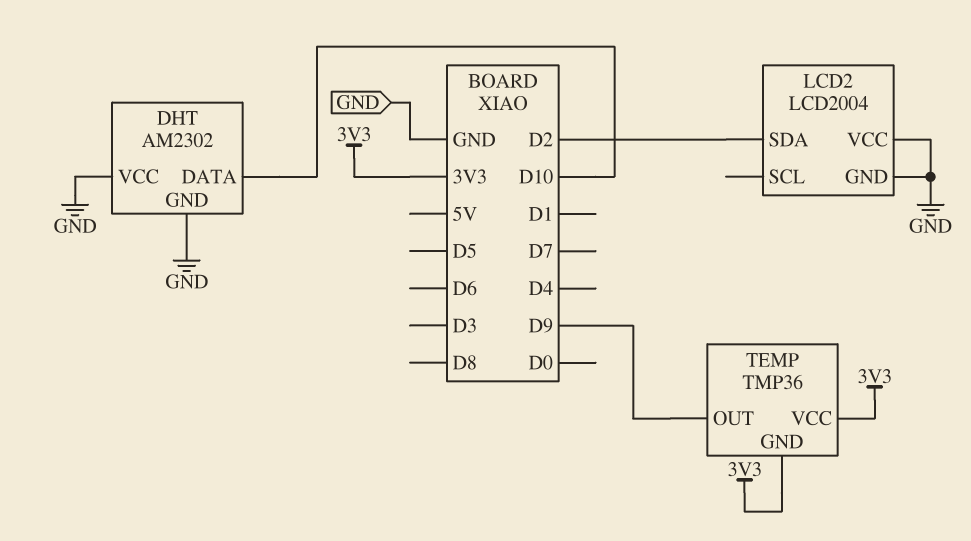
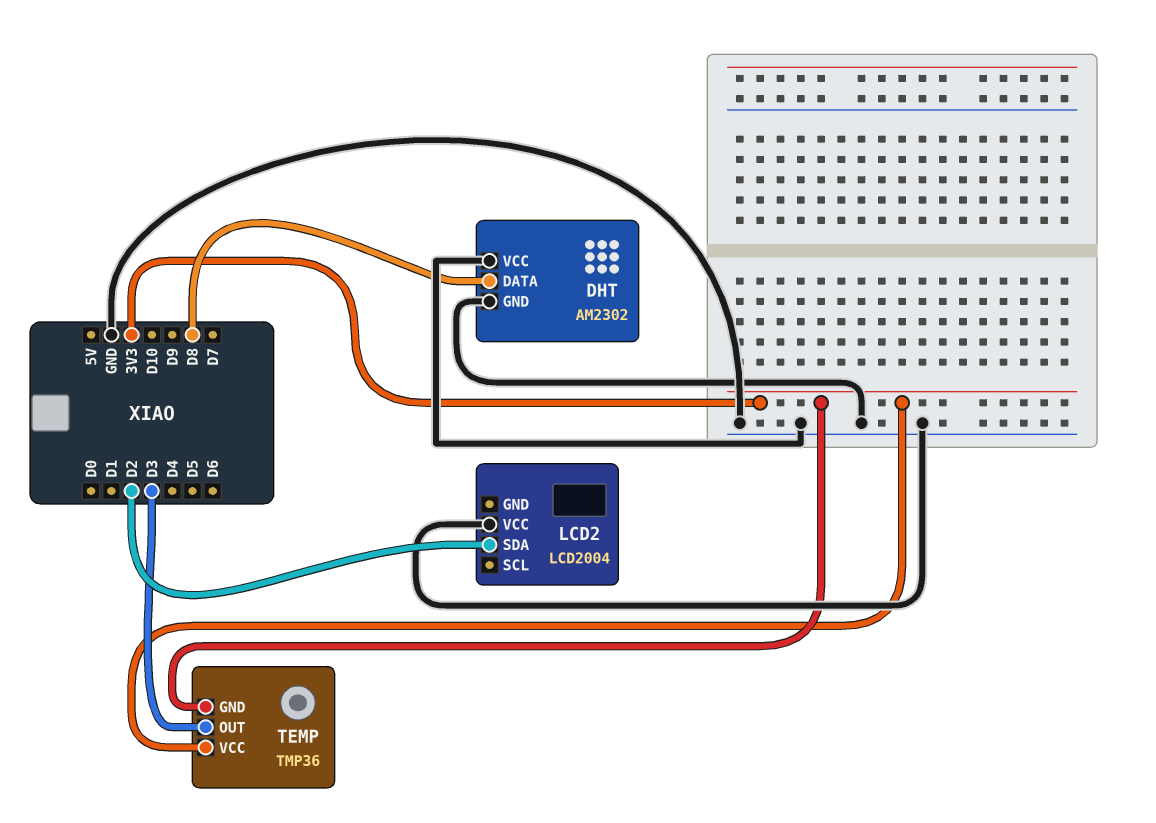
DHT pin DATA: D10 -> D8
LCD2 pin GND: GND -> none
TEMP pin OUT: D9 -> D3

